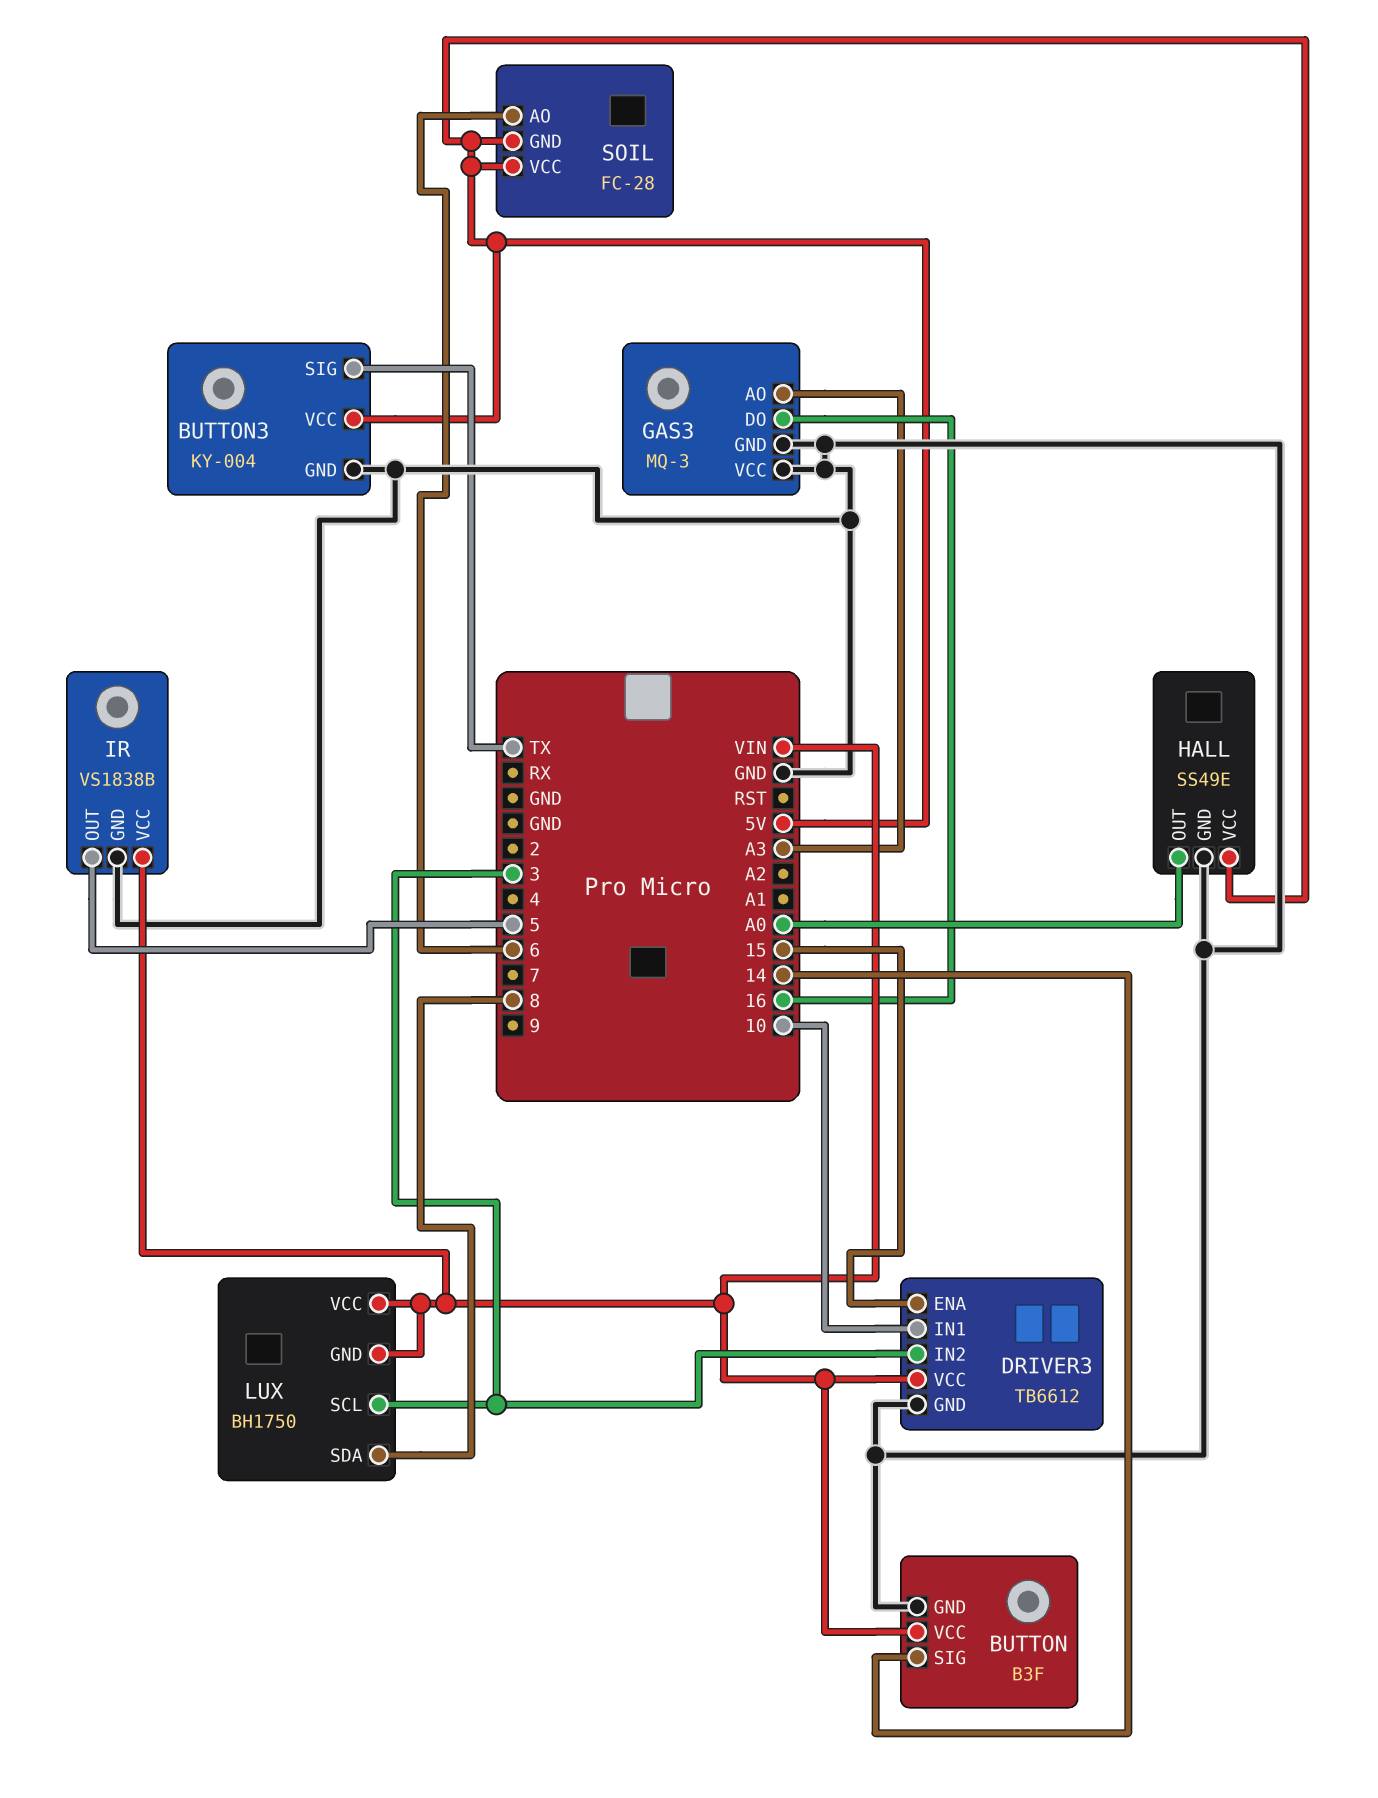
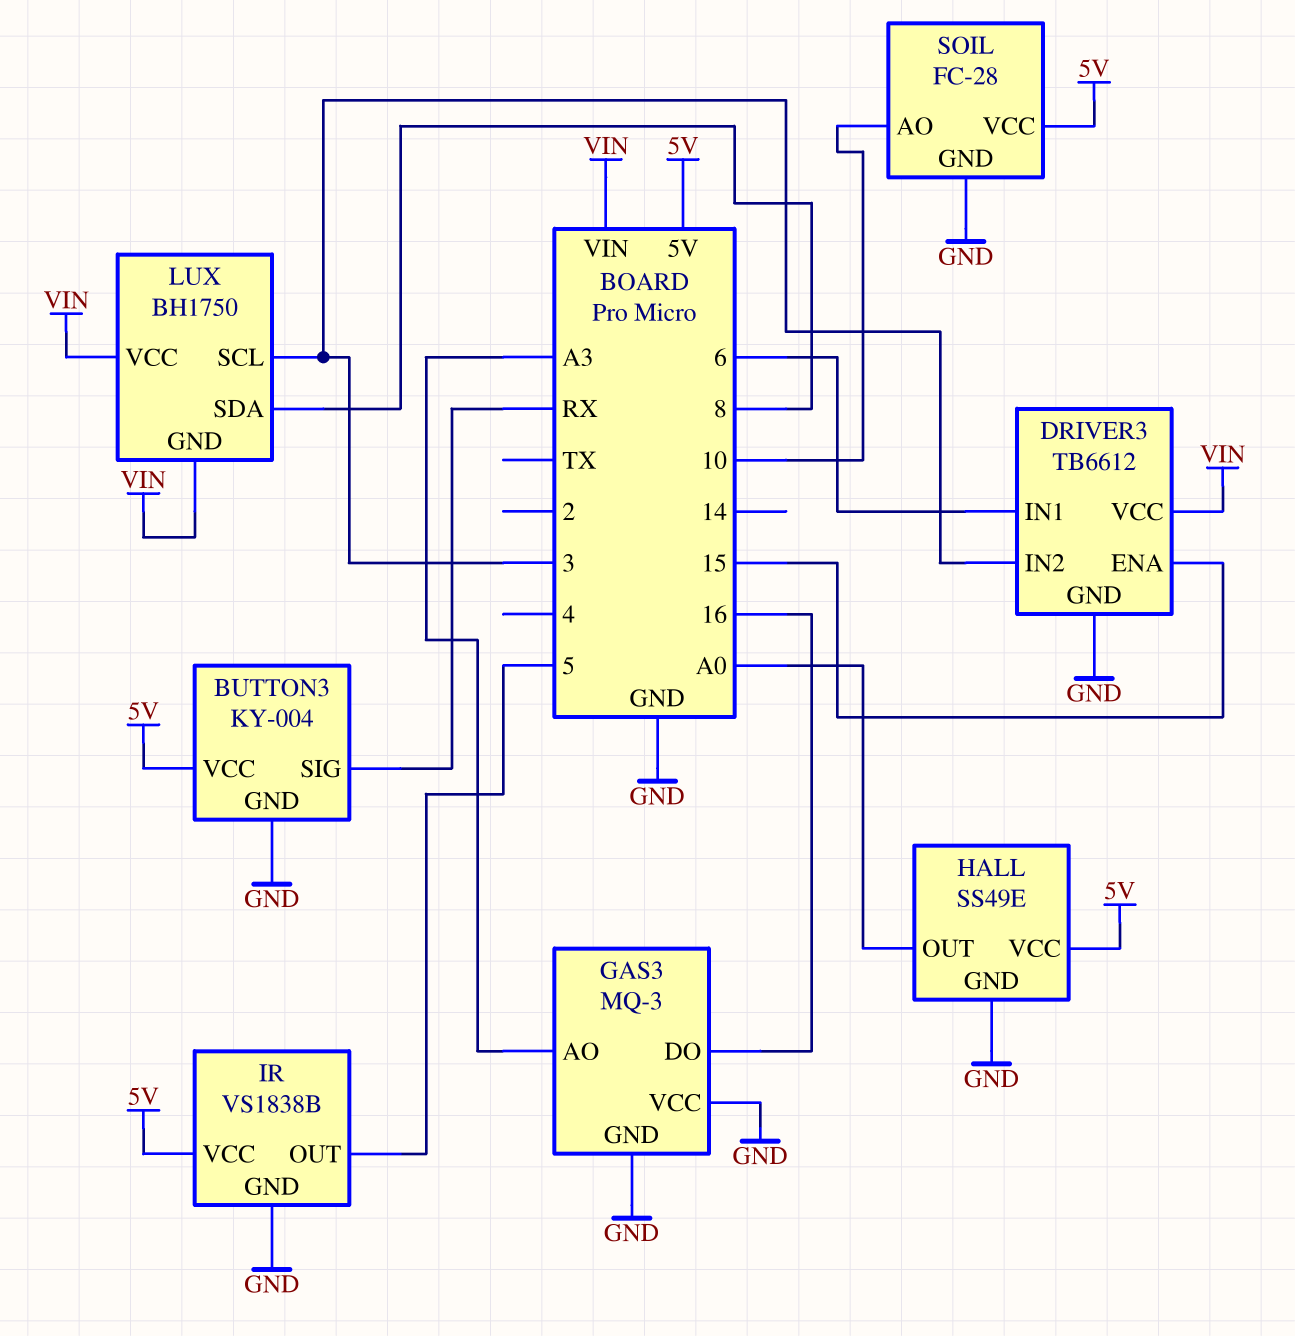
BUTTON: B3F -> none
BUTTON pin GND: GND -> none
BUTTON pin SIG: 14 -> none
BUTTON pin VCC: VIN -> none
BUTTON3 pin SIG: TX -> RX
DRIVER3 pin IN1: 10 -> 6
IR pin VCC: VIN -> 5V
SOIL pin AO: 6 -> 10
SOIL pin GND: 5V -> GND

